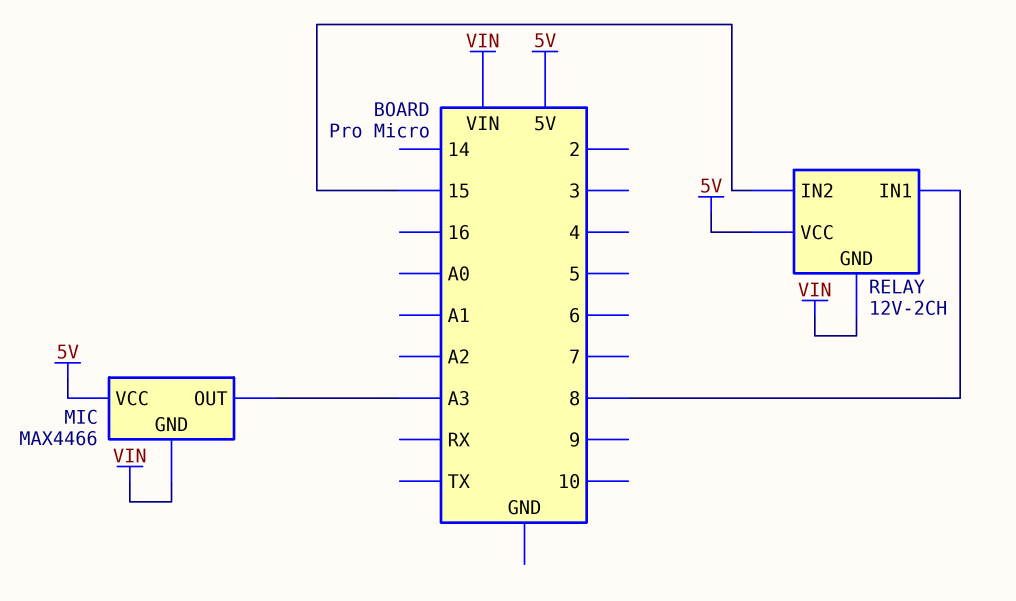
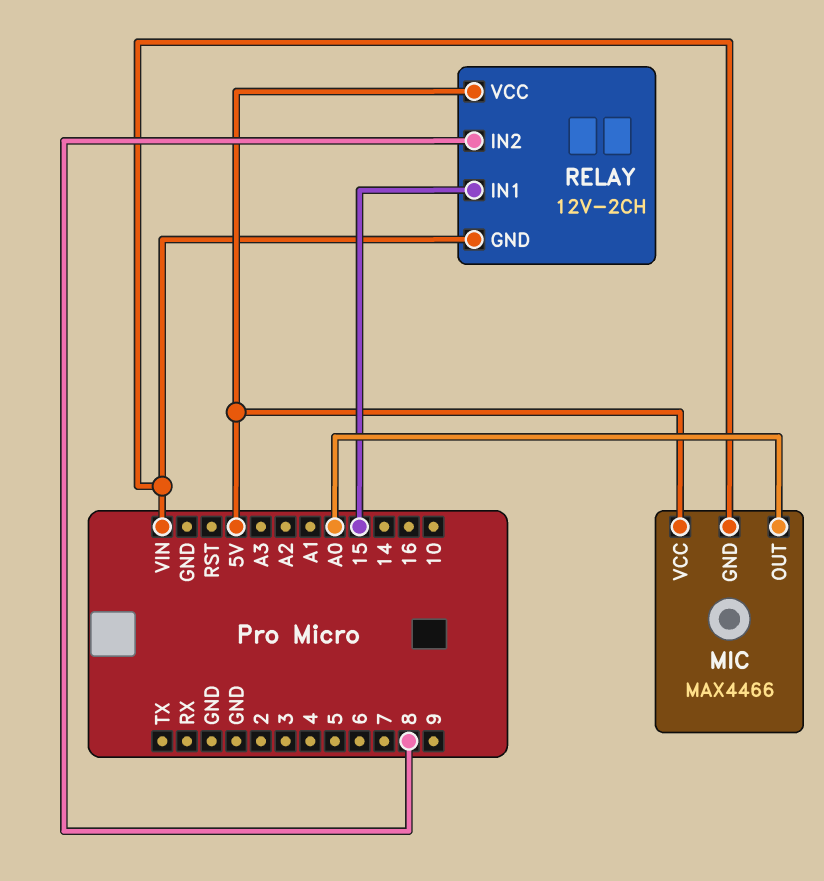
MIC pin OUT: A3 -> A0
RELAY pin IN1: 8 -> 15
RELAY pin IN2: 15 -> 8

